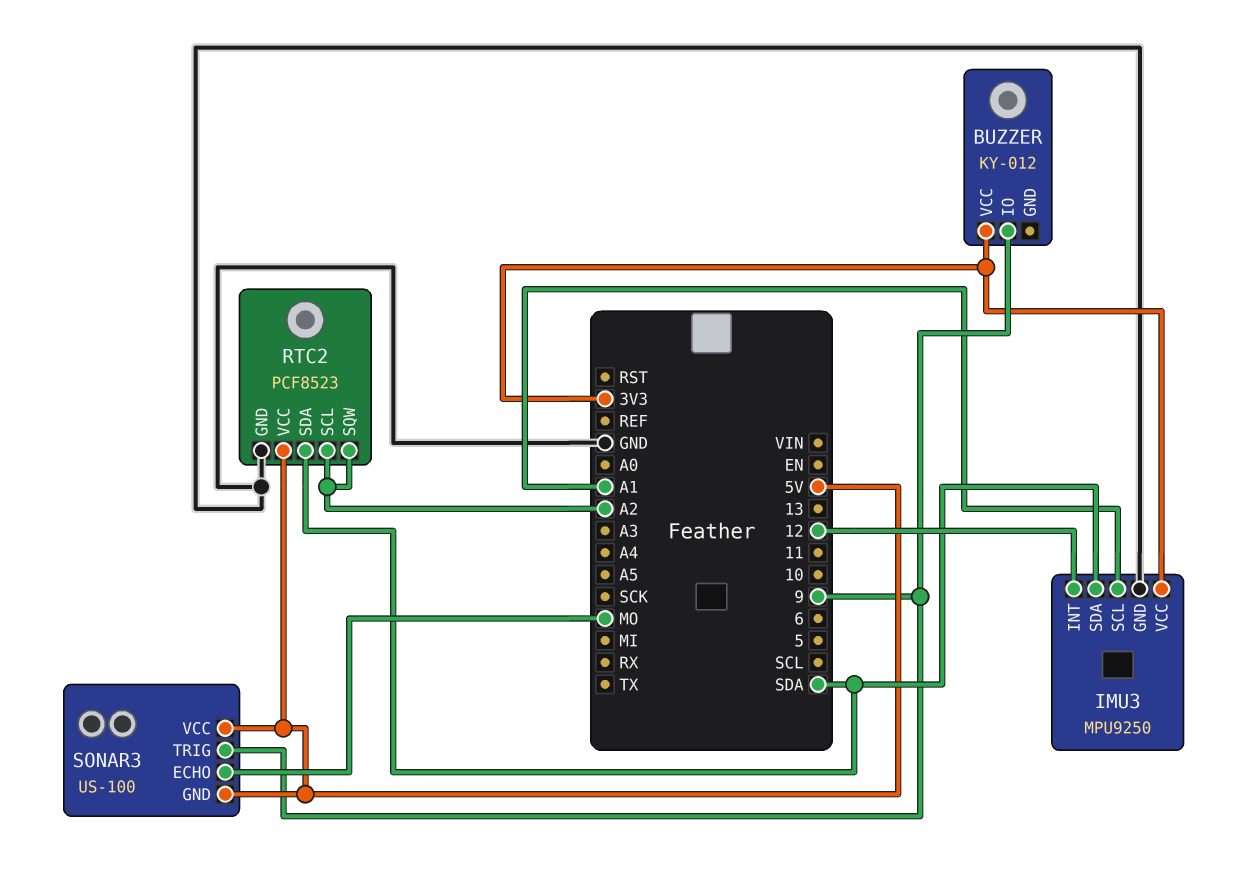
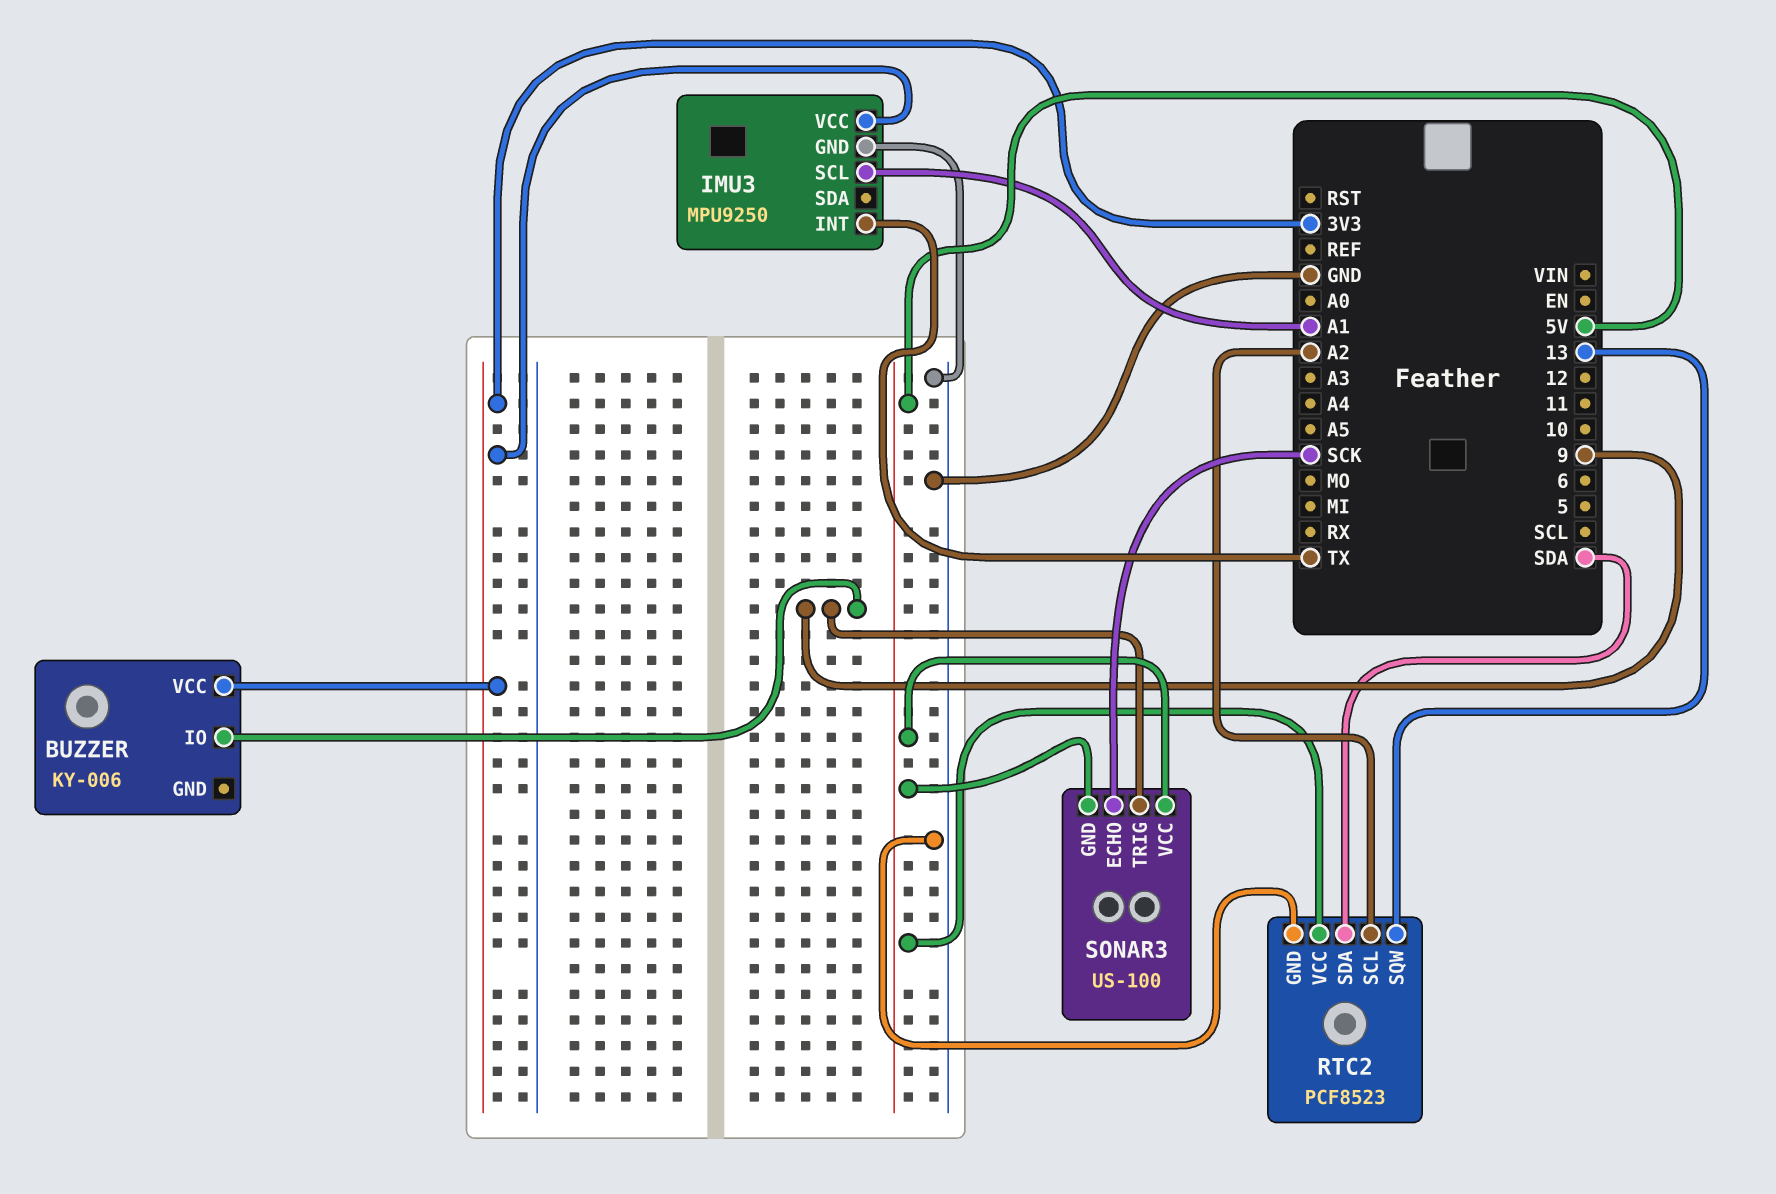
BUZZER: KY-012 -> KY-006
IMU3 pin INT: 12 -> TX
IMU3 pin SDA: SDA -> none
RTC2 pin SQW: A2 -> 13
SONAR3 pin ECHO: MO -> SCK

